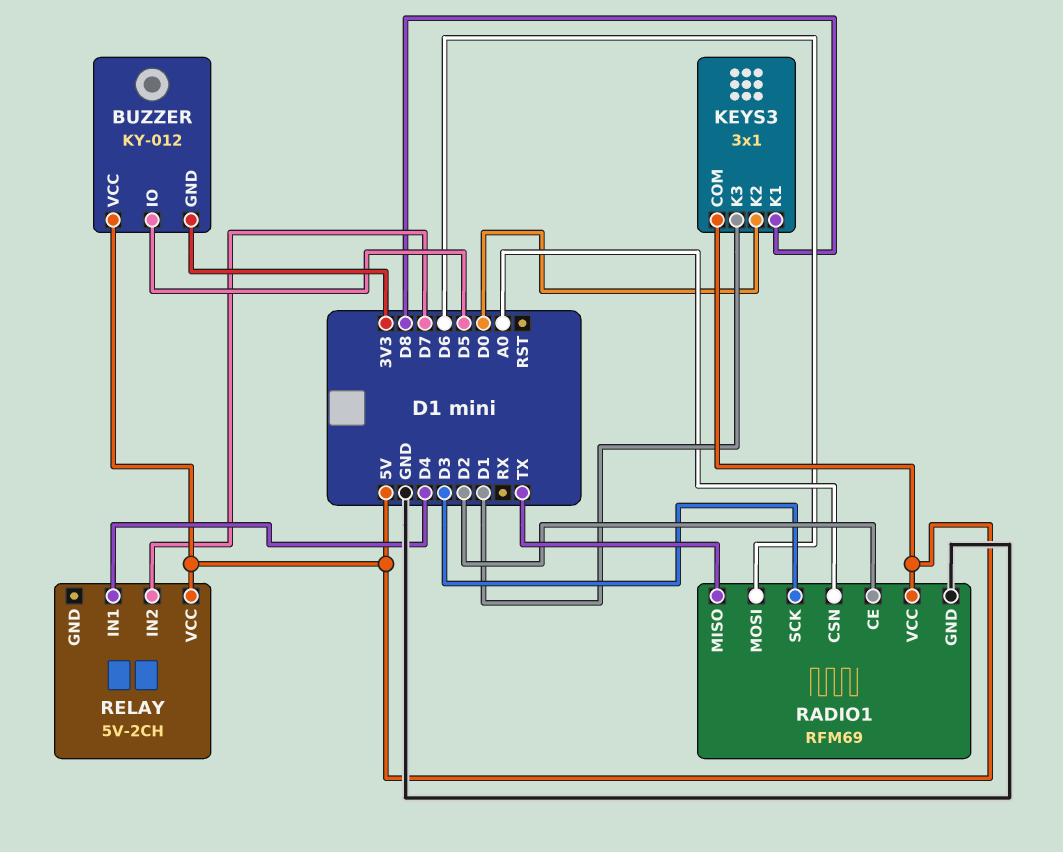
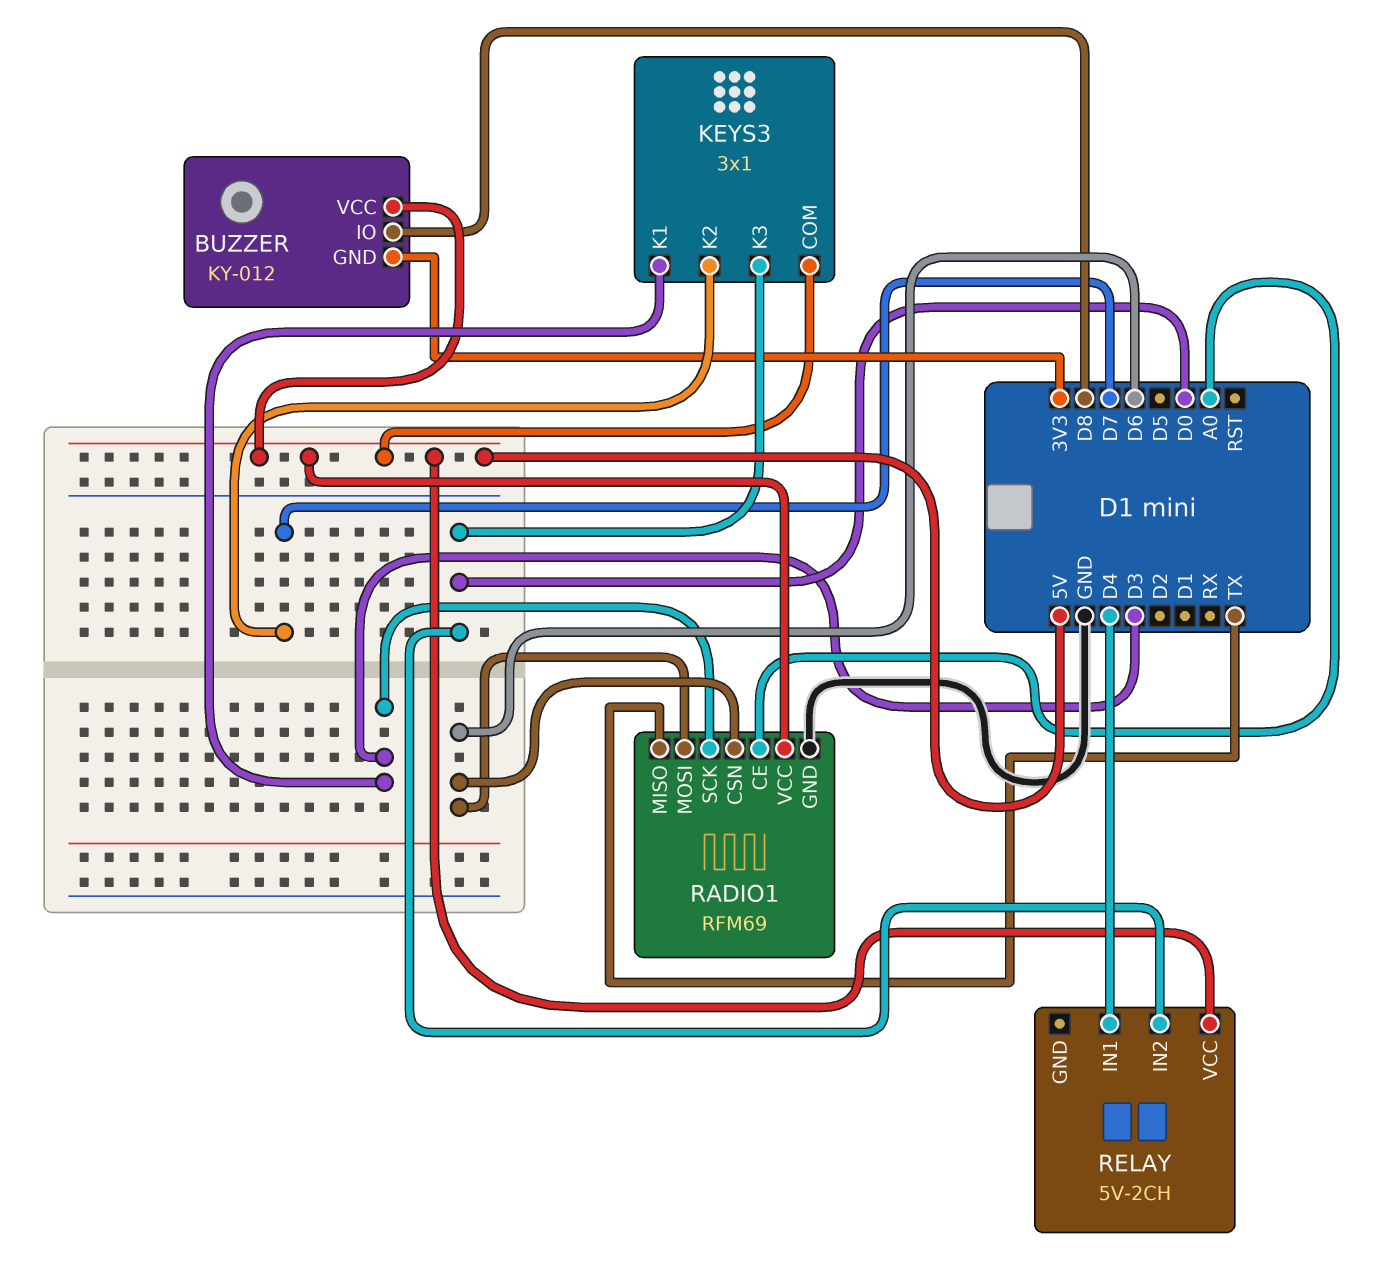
BUZZER pin IO: D5 -> D8
KEYS3 pin K1: D8 -> D3
KEYS3 pin K2: D0 -> D7
KEYS3 pin K3: D1 -> D0
RADIO1 pin CE: D2 -> A0
RADIO1 pin CSN: A0 -> D6
RELAY pin IN2: D7 -> D0

